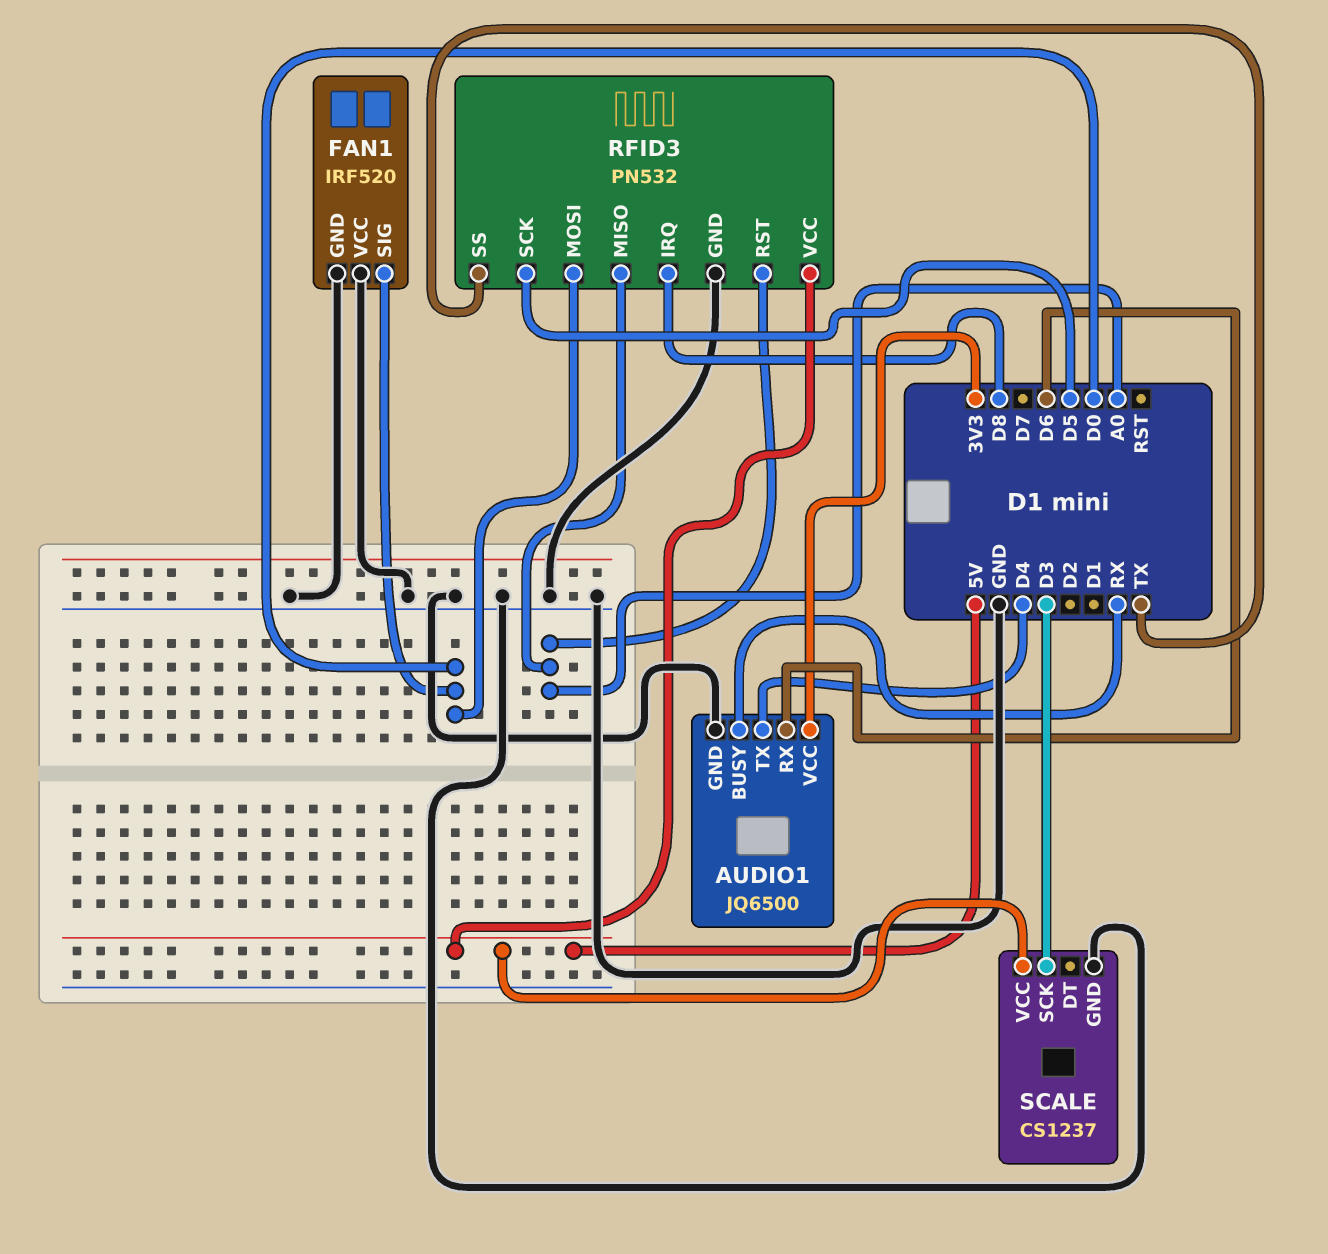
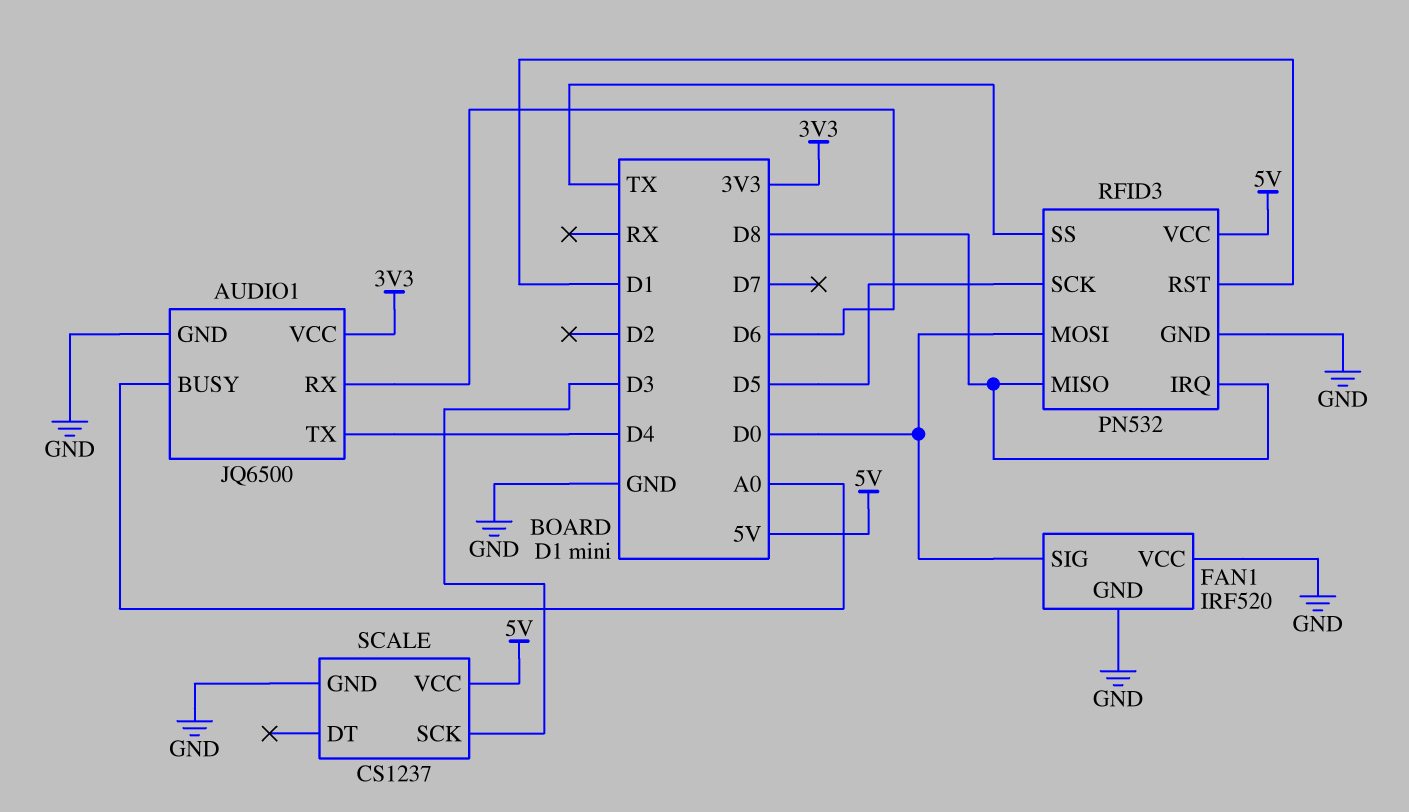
AUDIO1 pin BUSY: RX -> A0
RFID3 pin MISO: A0 -> D8
RFID3 pin RST: A0 -> D1

